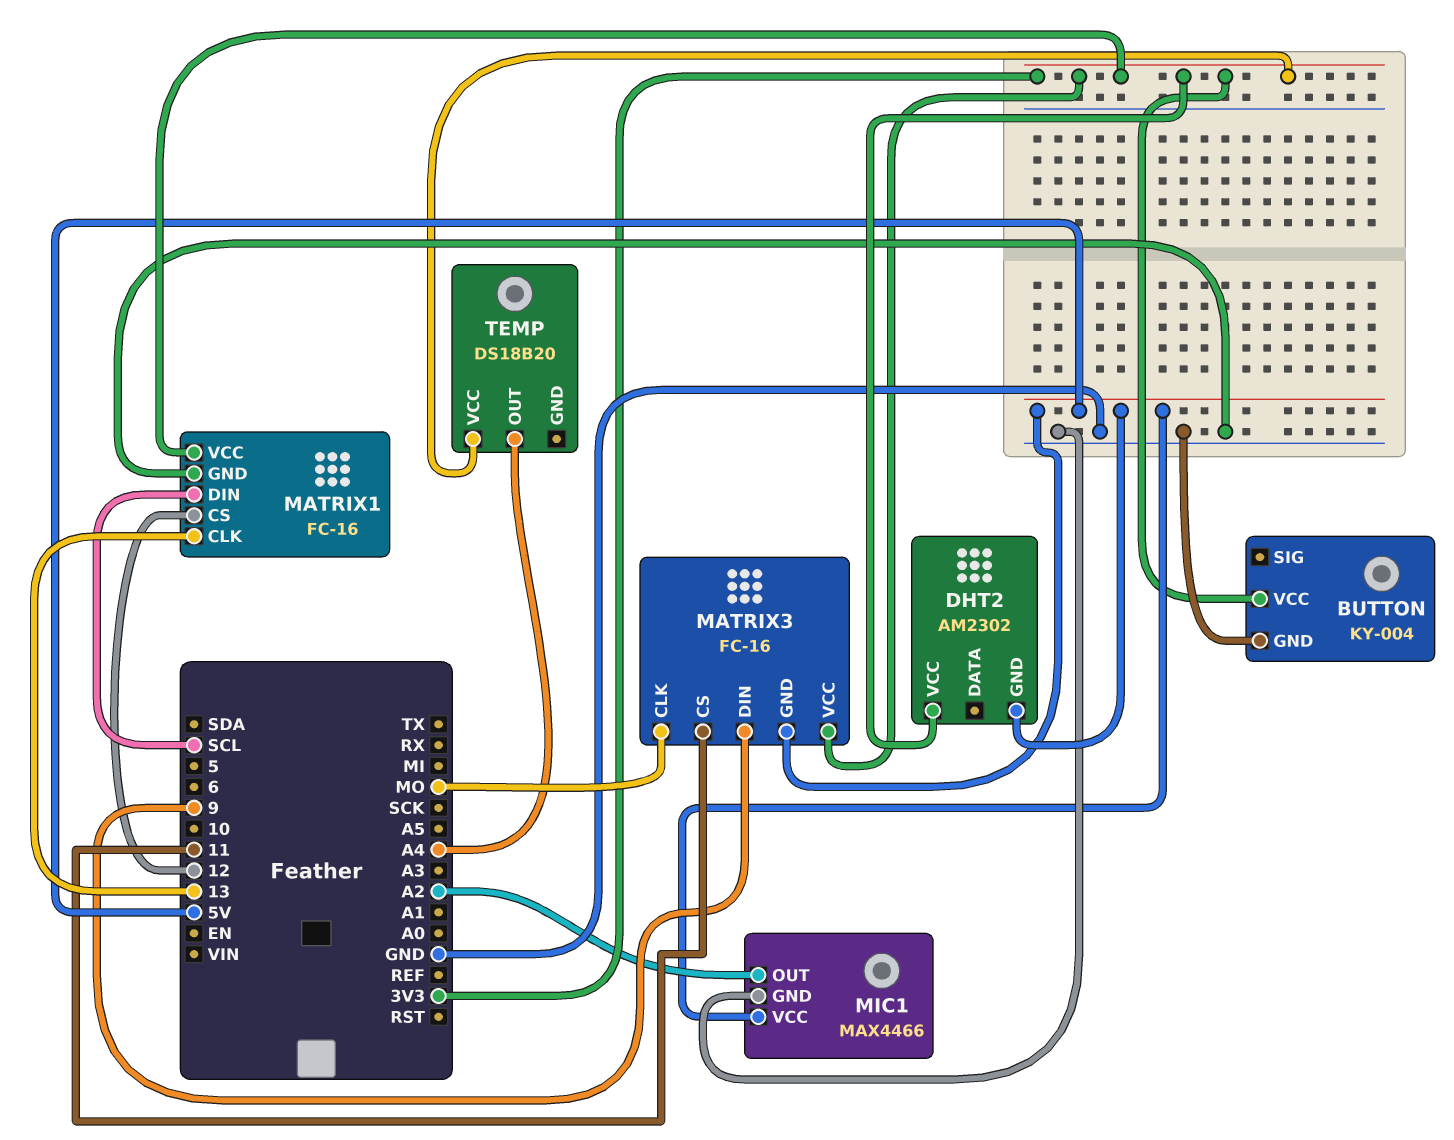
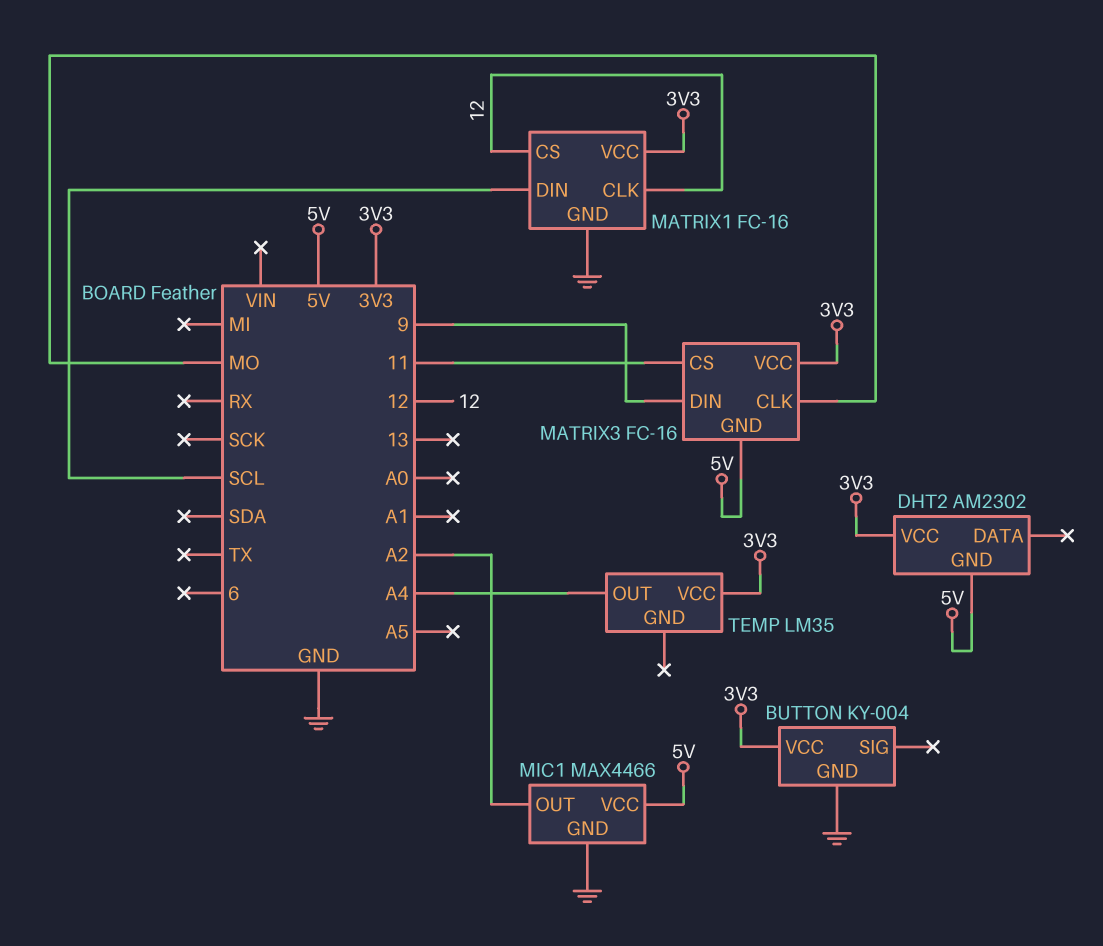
MATRIX1 pin CLK: 13 -> 12
TEMP: DS18B20 -> LM35

